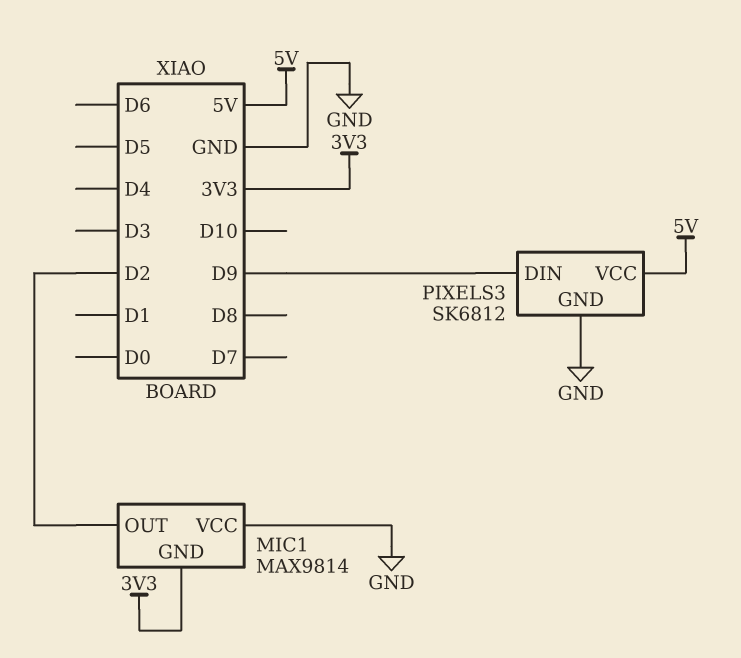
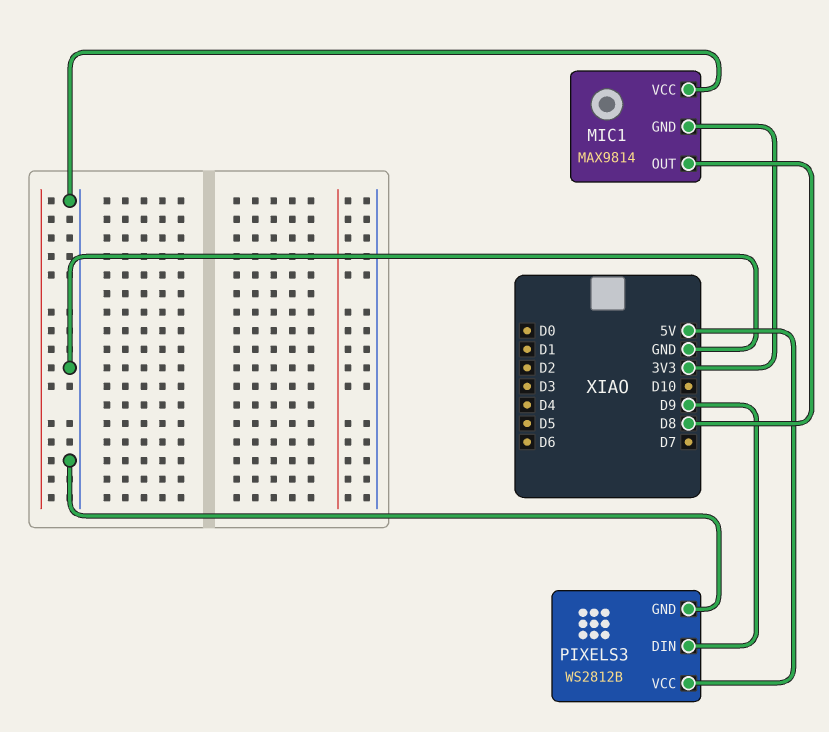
MIC1 pin OUT: D2 -> D8
PIXELS3: SK6812 -> WS2812B

